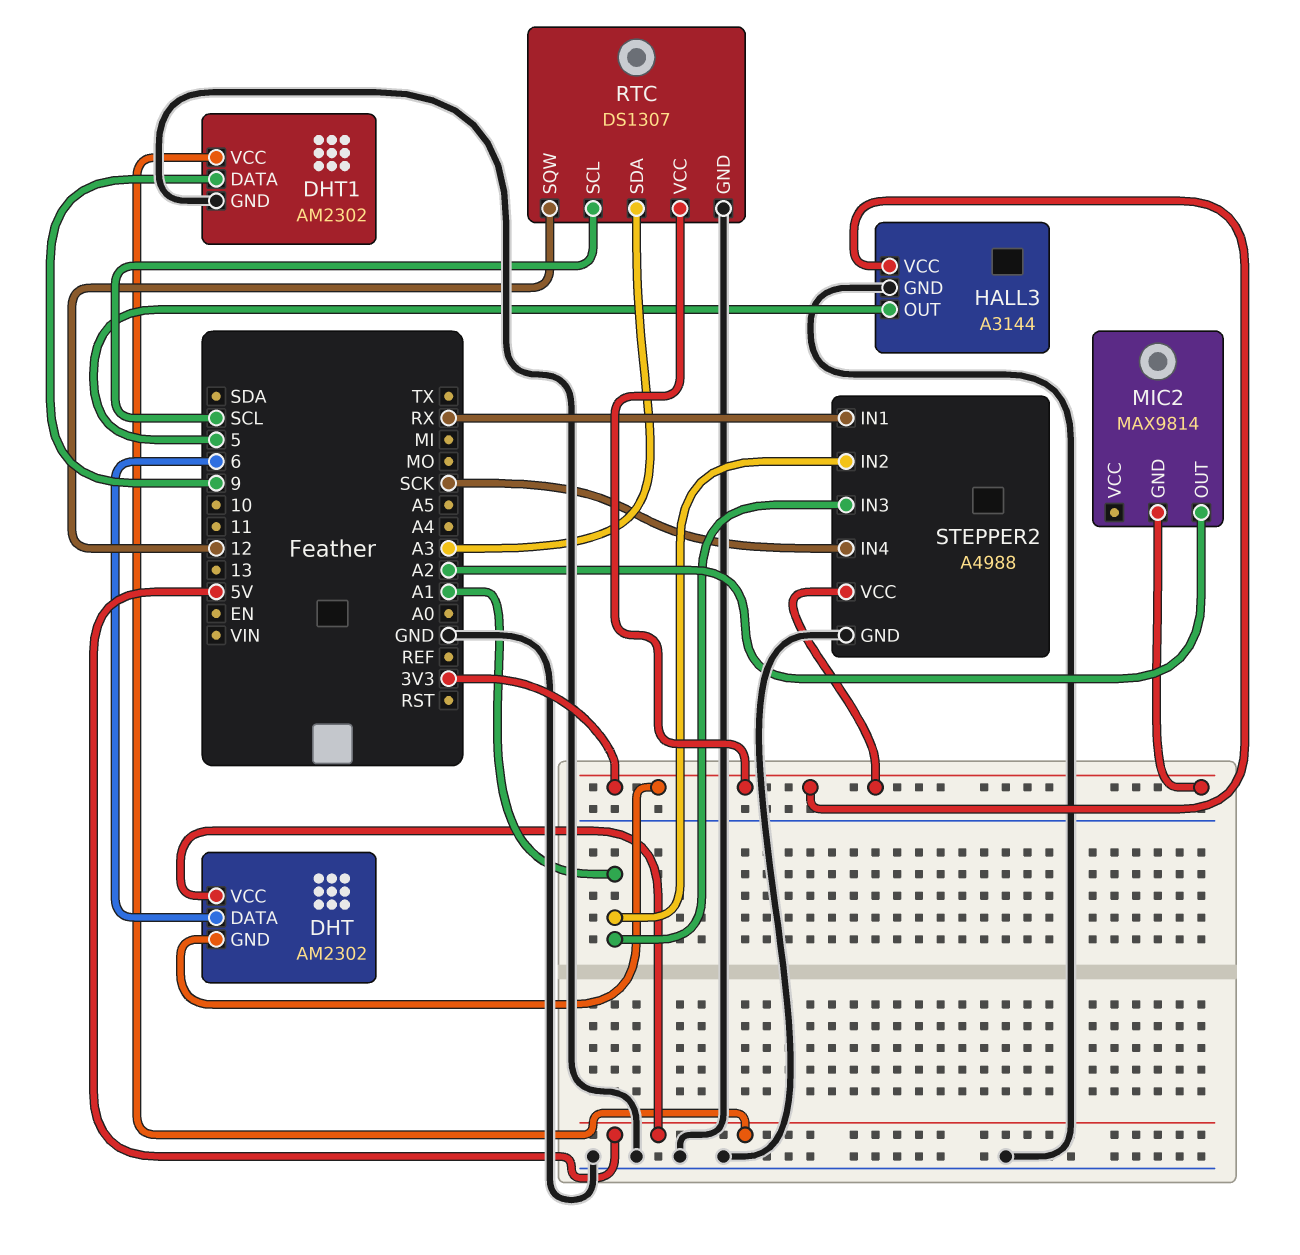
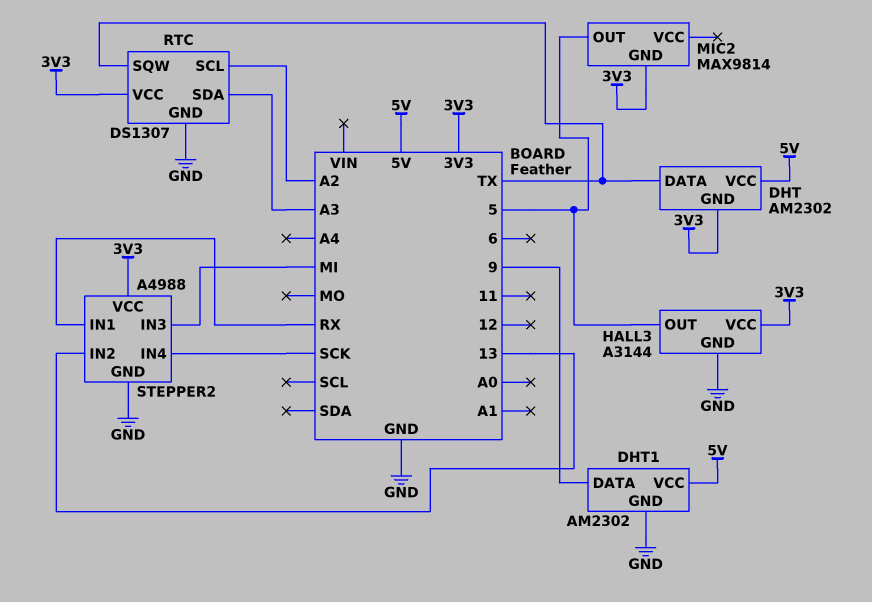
DHT pin DATA: 6 -> TX
MIC2 pin OUT: A2 -> 5
RTC pin SCL: SCL -> A2
RTC pin SQW: 12 -> TX
STEPPER2 pin IN2: A1 -> 13
STEPPER2 pin IN3: A1 -> MI

